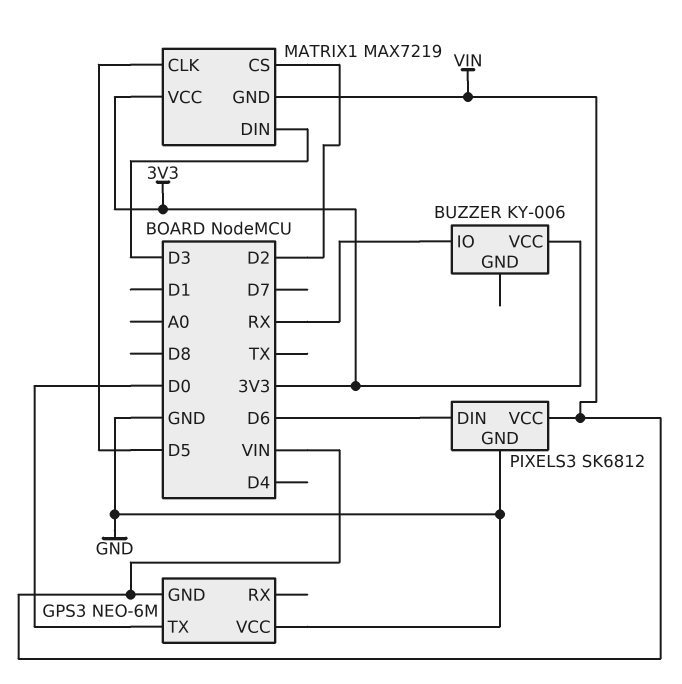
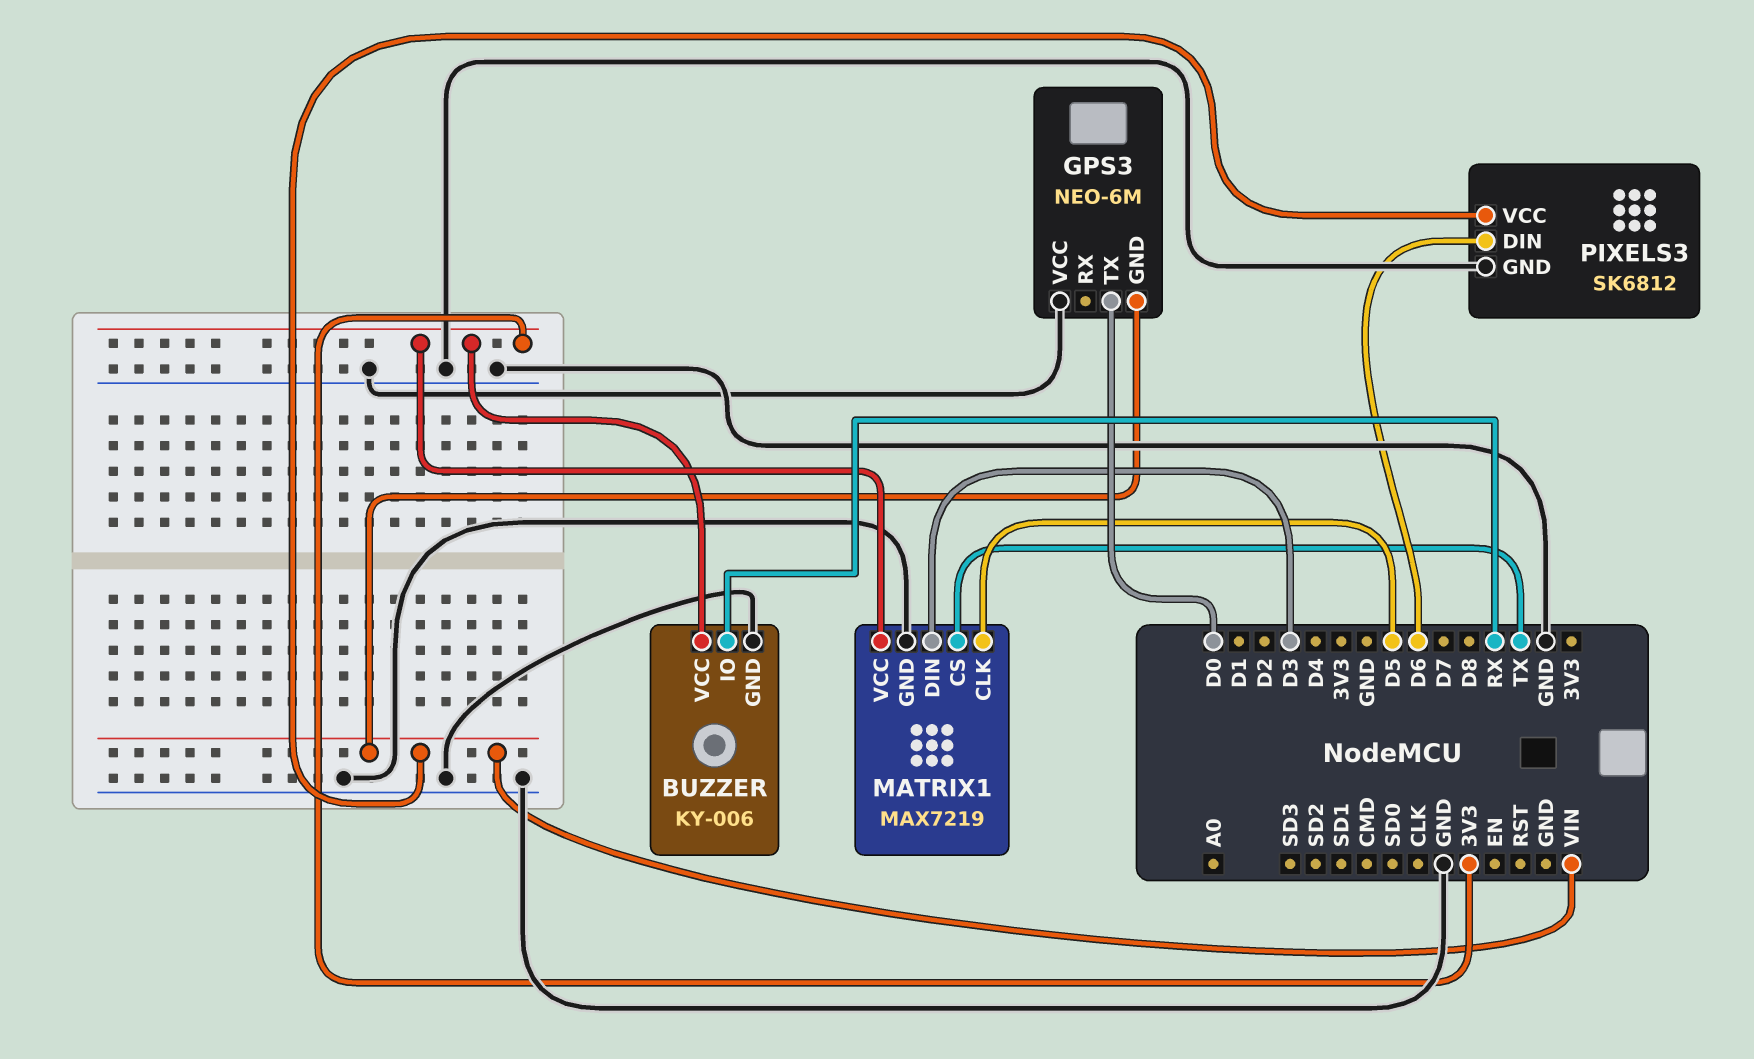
BUZZER pin GND: none -> GND
MATRIX1 pin CS: D2 -> TX
MATRIX1 pin GND: VIN -> GND

